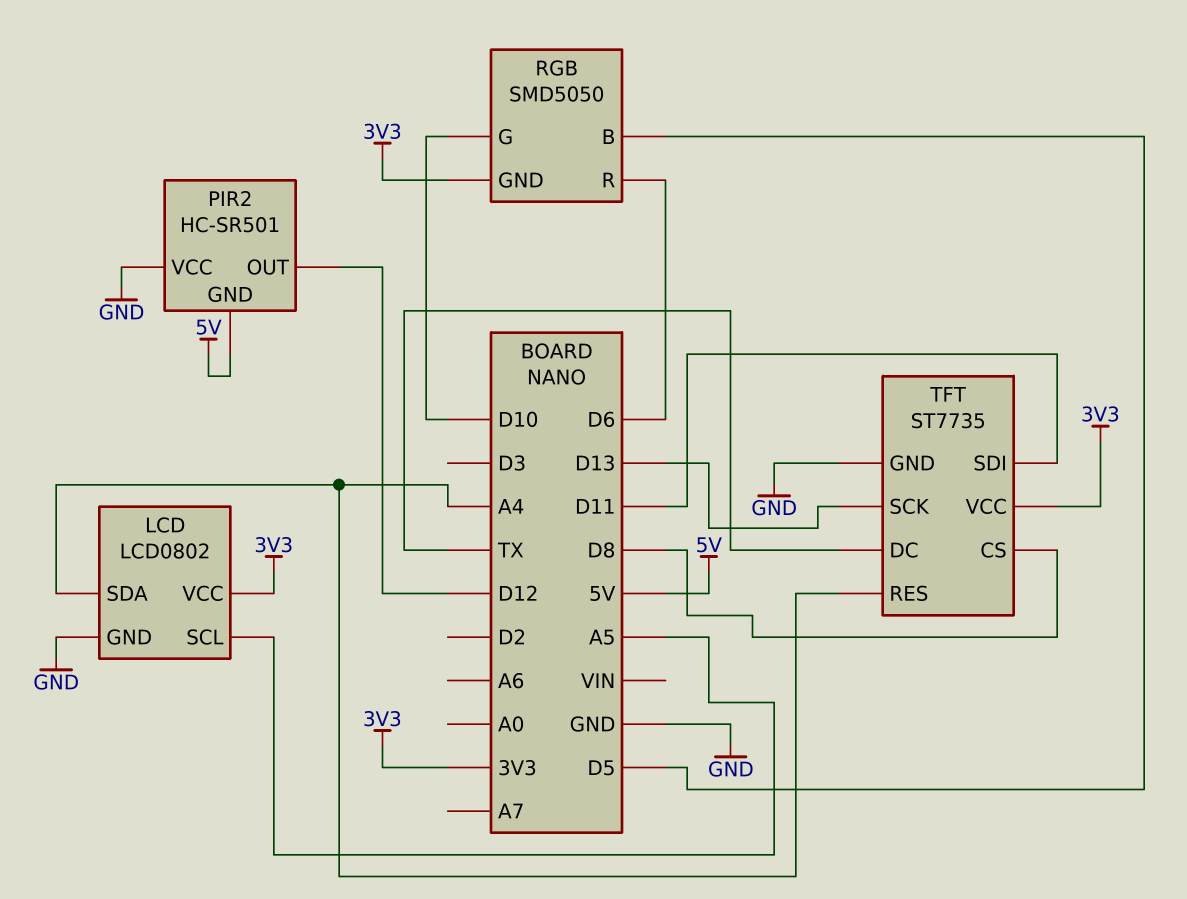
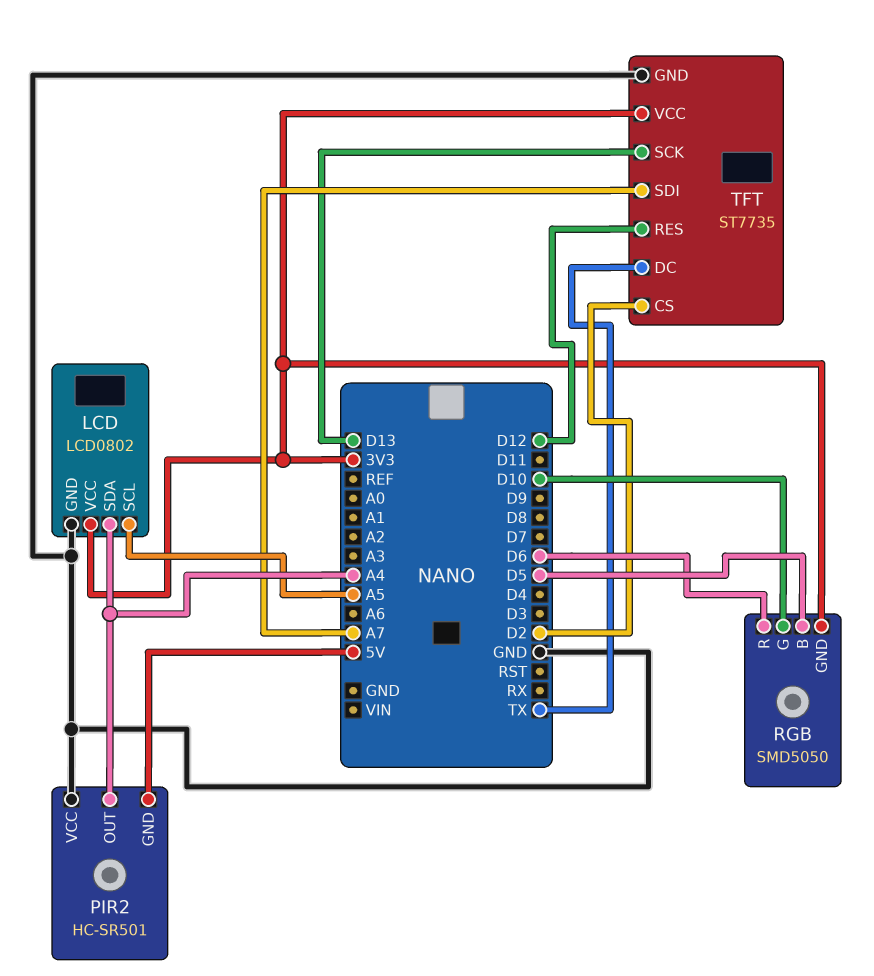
PIR2 pin OUT: D12 -> A4
TFT pin CS: D8 -> D2
TFT pin RES: A4 -> D12
TFT pin SDI: D11 -> A7

